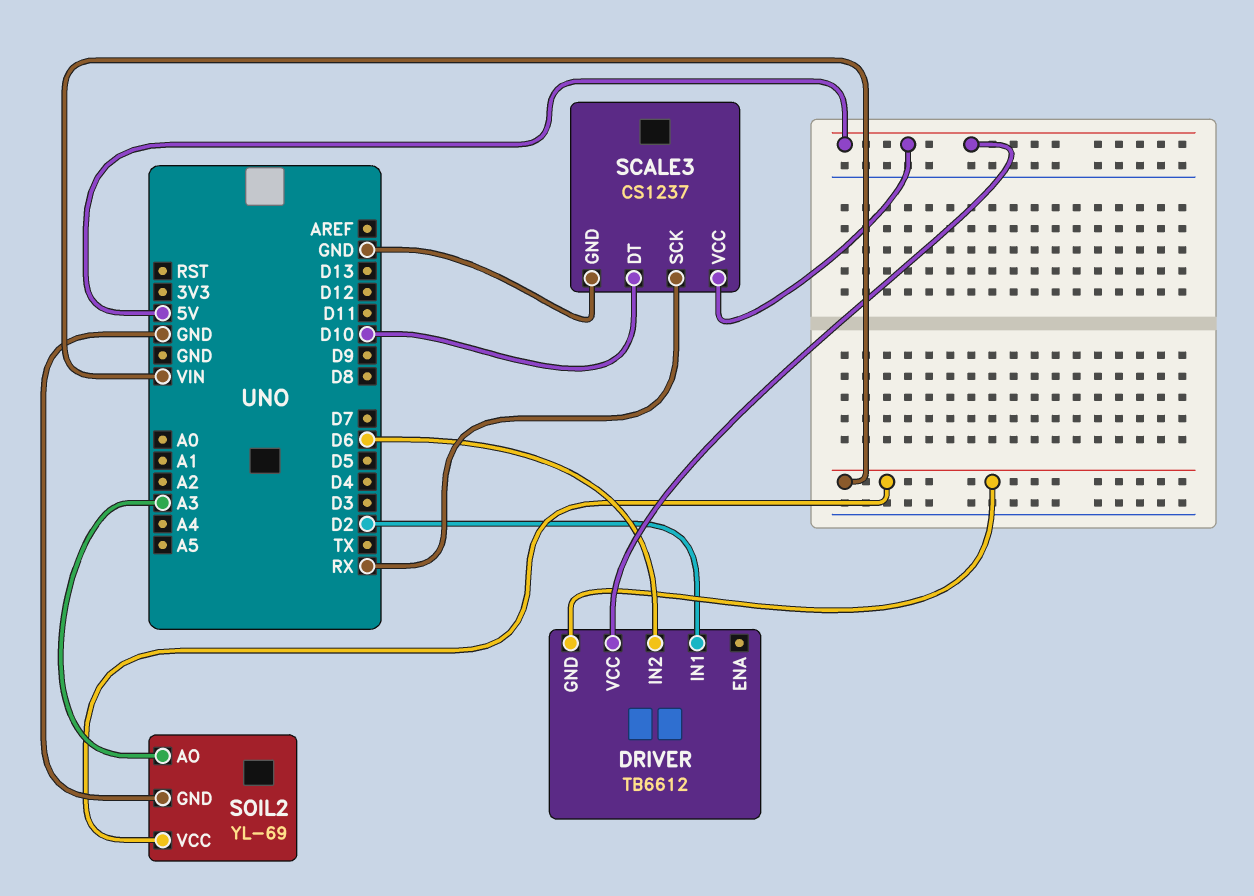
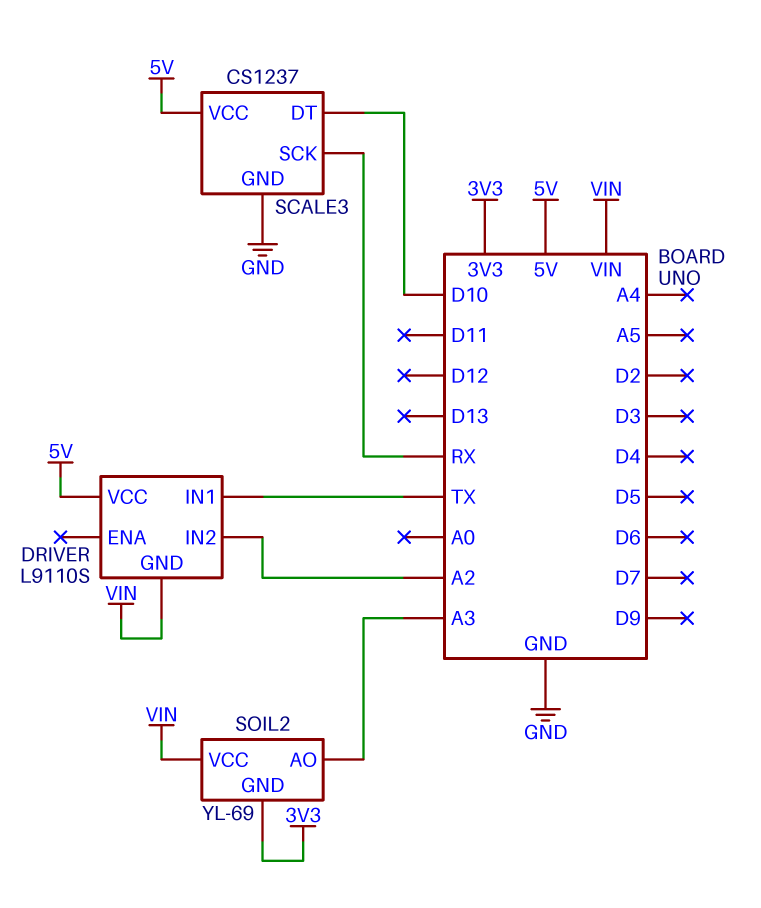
DRIVER: TB6612 -> L9110S
DRIVER pin IN1: D2 -> TX
DRIVER pin IN2: D6 -> A2
SOIL2 pin GND: GND -> 3V3

